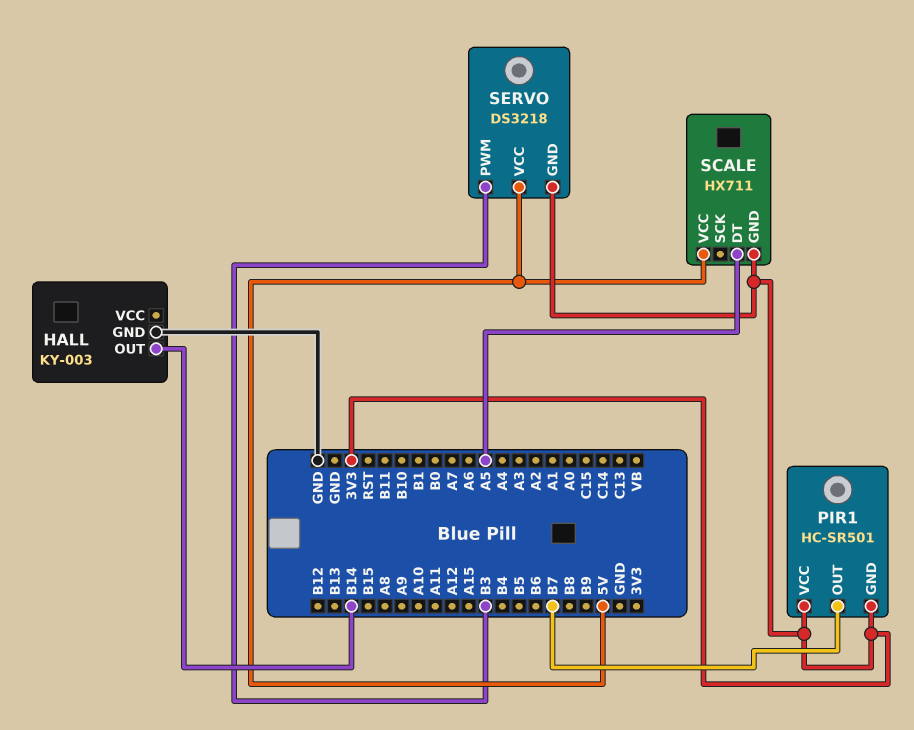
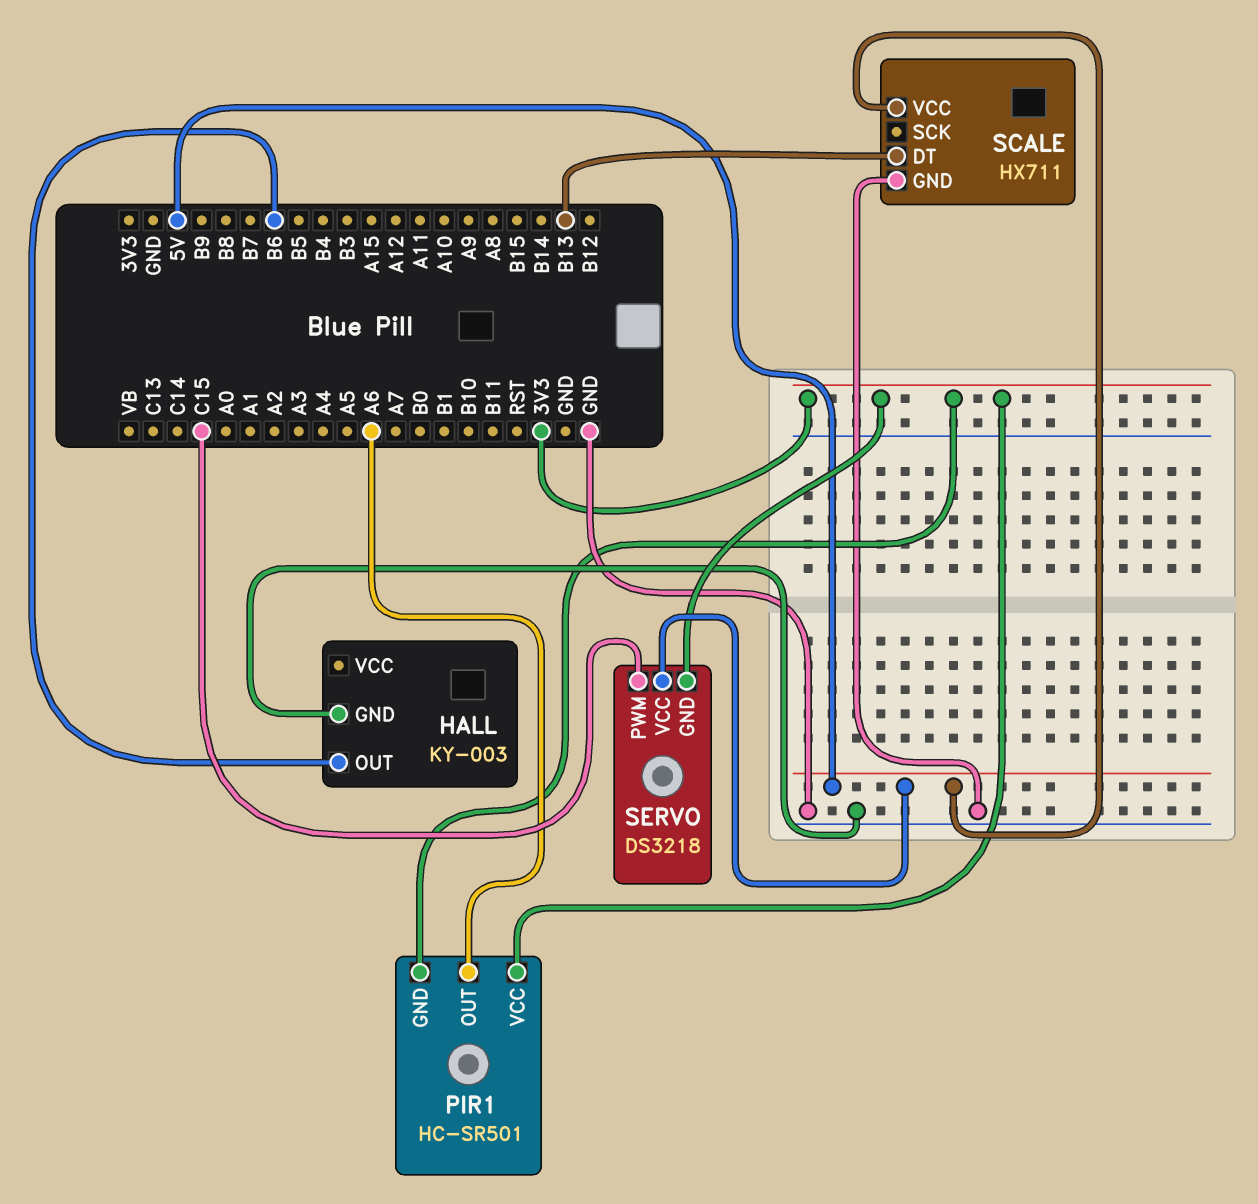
HALL pin OUT: B14 -> B6
PIR1 pin OUT: B7 -> A6
SCALE pin DT: A5 -> B13
SCALE pin GND: 3V3 -> GND
SERVO pin PWM: B3 -> C15

